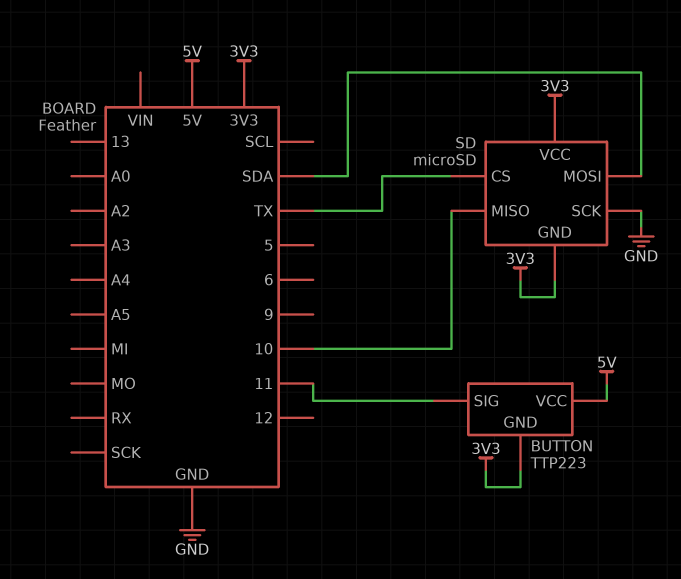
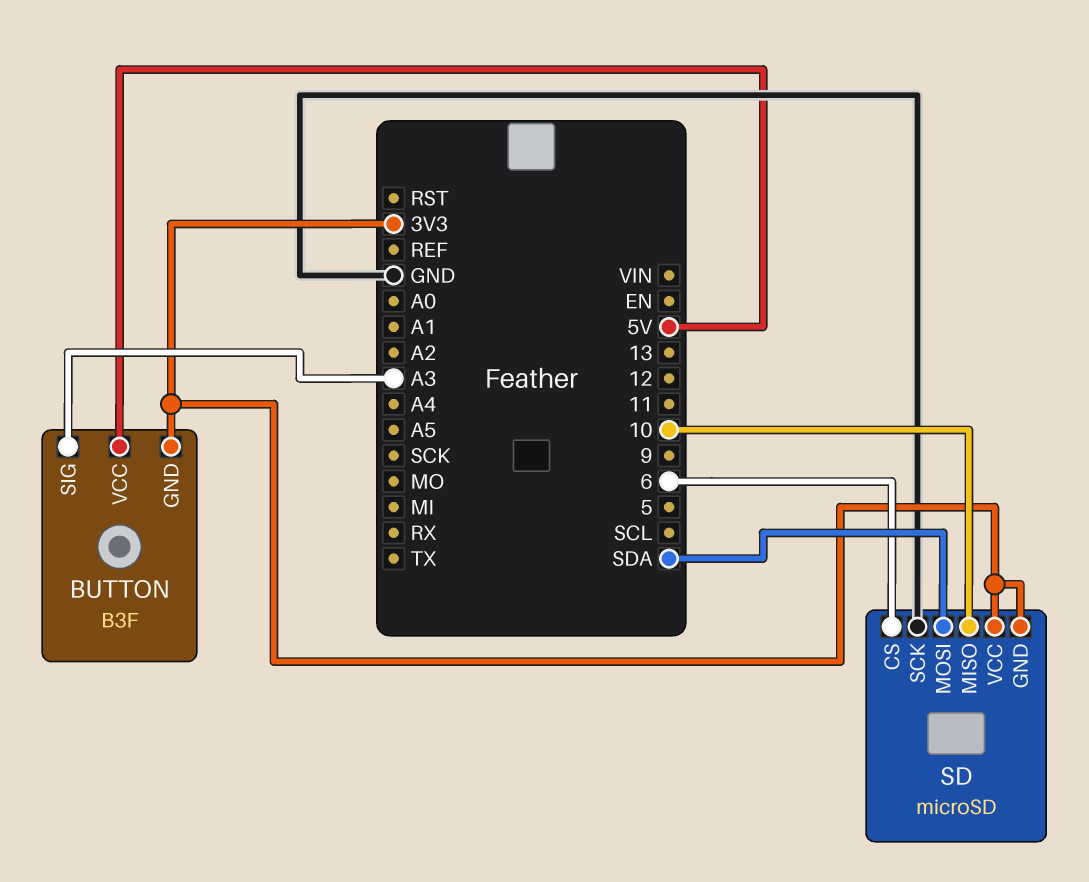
BUTTON: TTP223 -> B3F
BUTTON pin SIG: 11 -> A3
SD pin CS: TX -> 6

